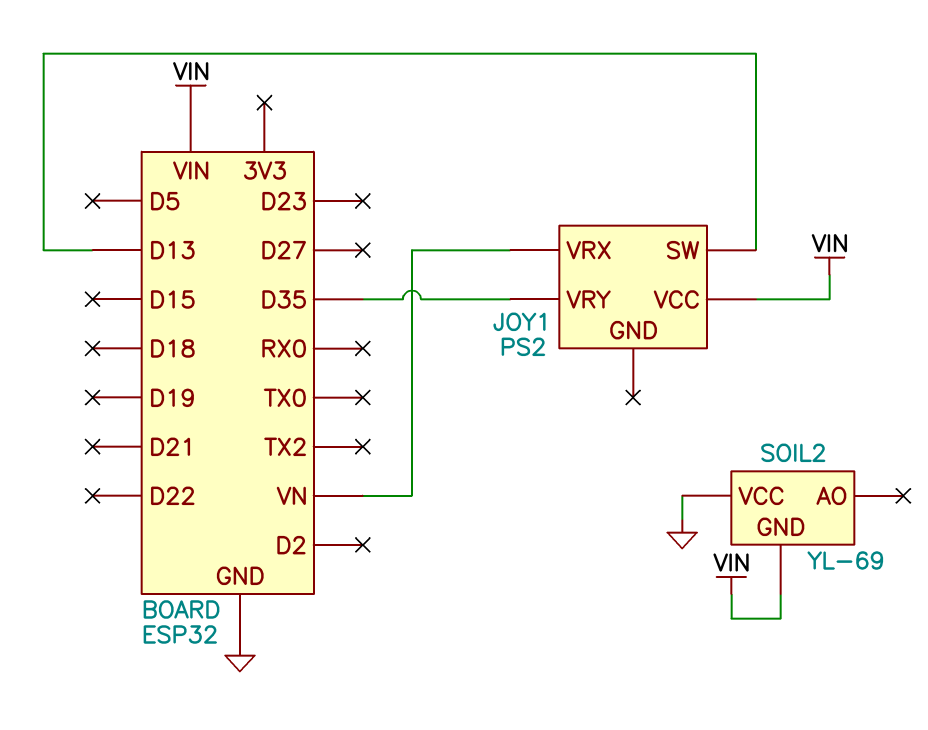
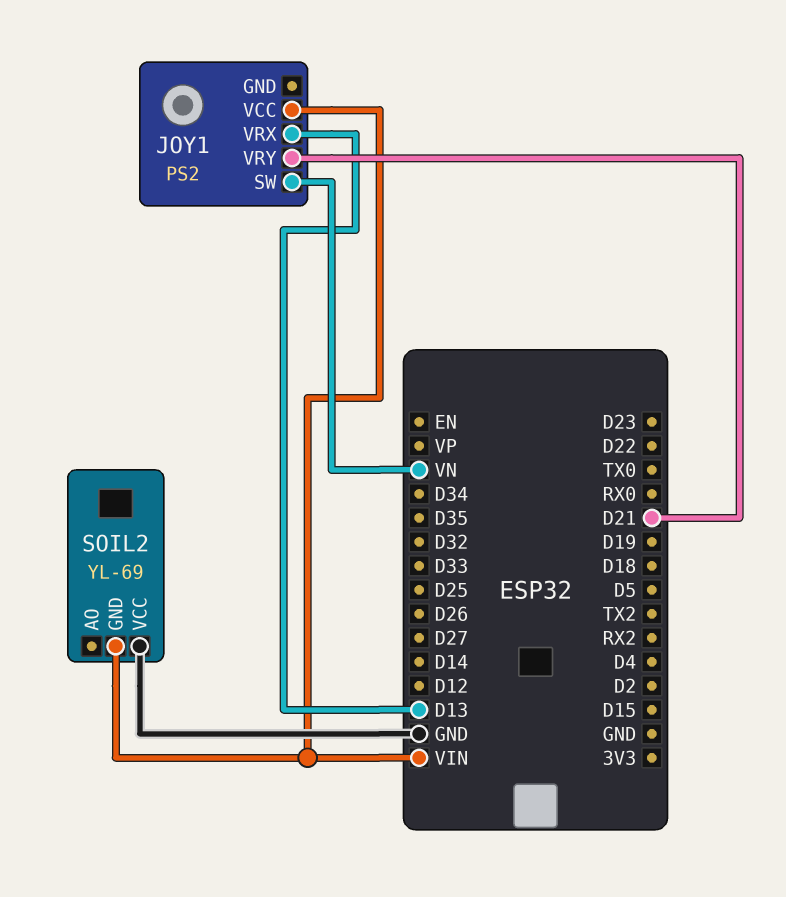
JOY1 pin SW: D13 -> VN
JOY1 pin VRX: VN -> D13
JOY1 pin VRY: D35 -> D21

